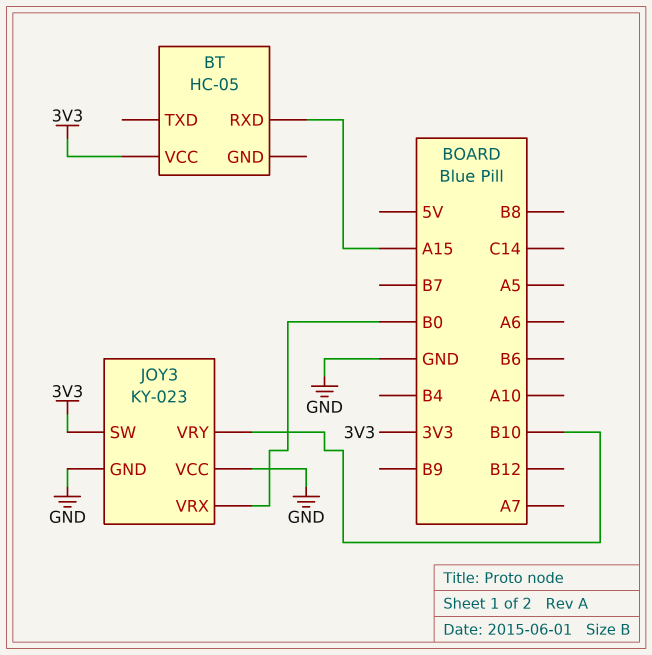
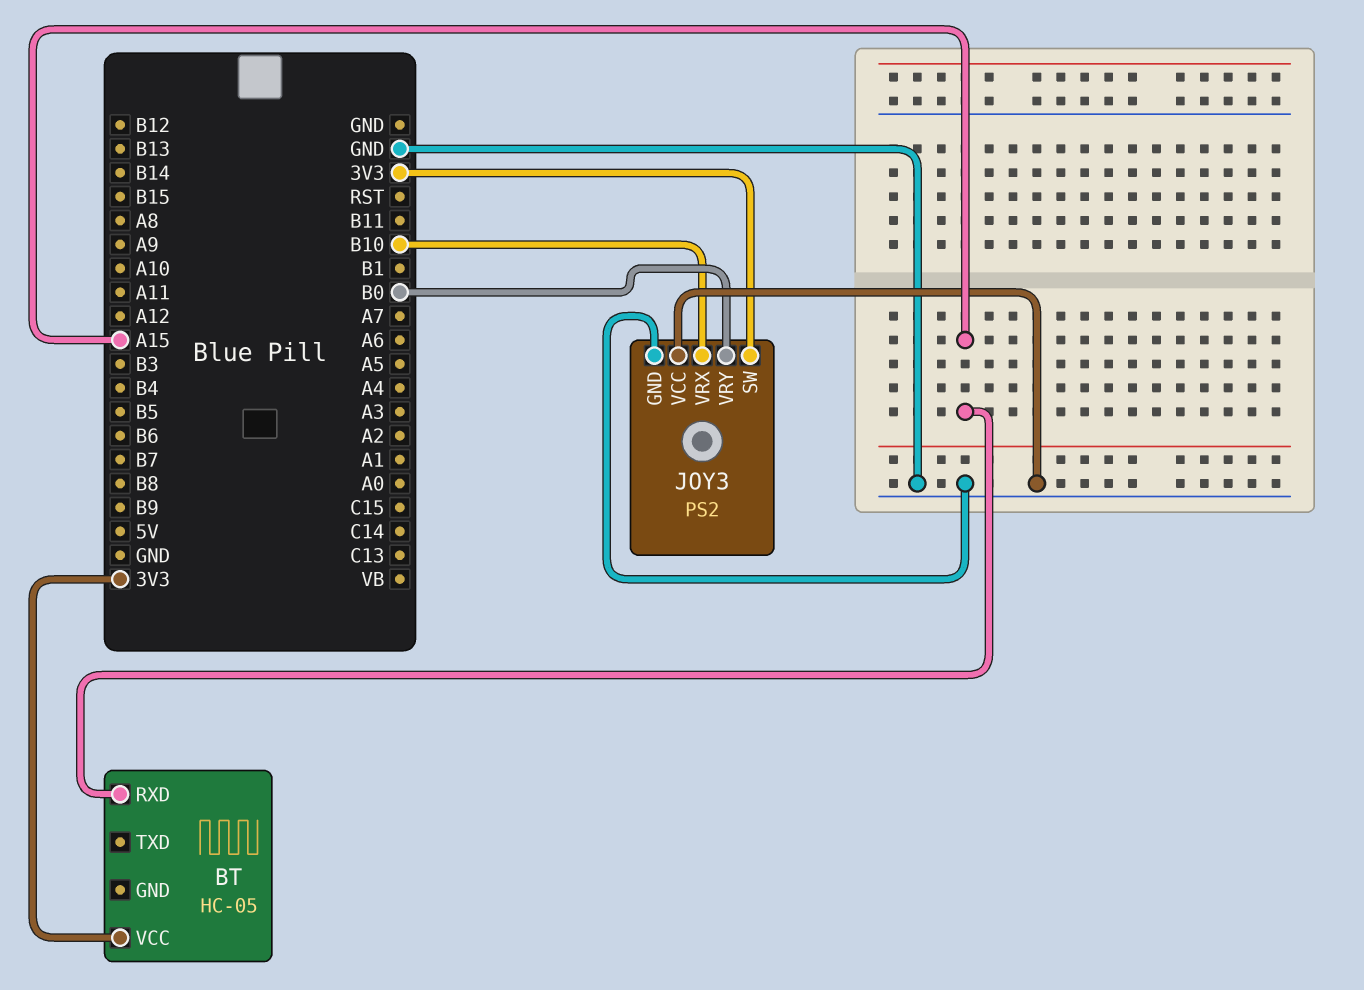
JOY3: KY-023 -> PS2
JOY3 pin VRX: B0 -> B10
JOY3 pin VRY: B10 -> B0

